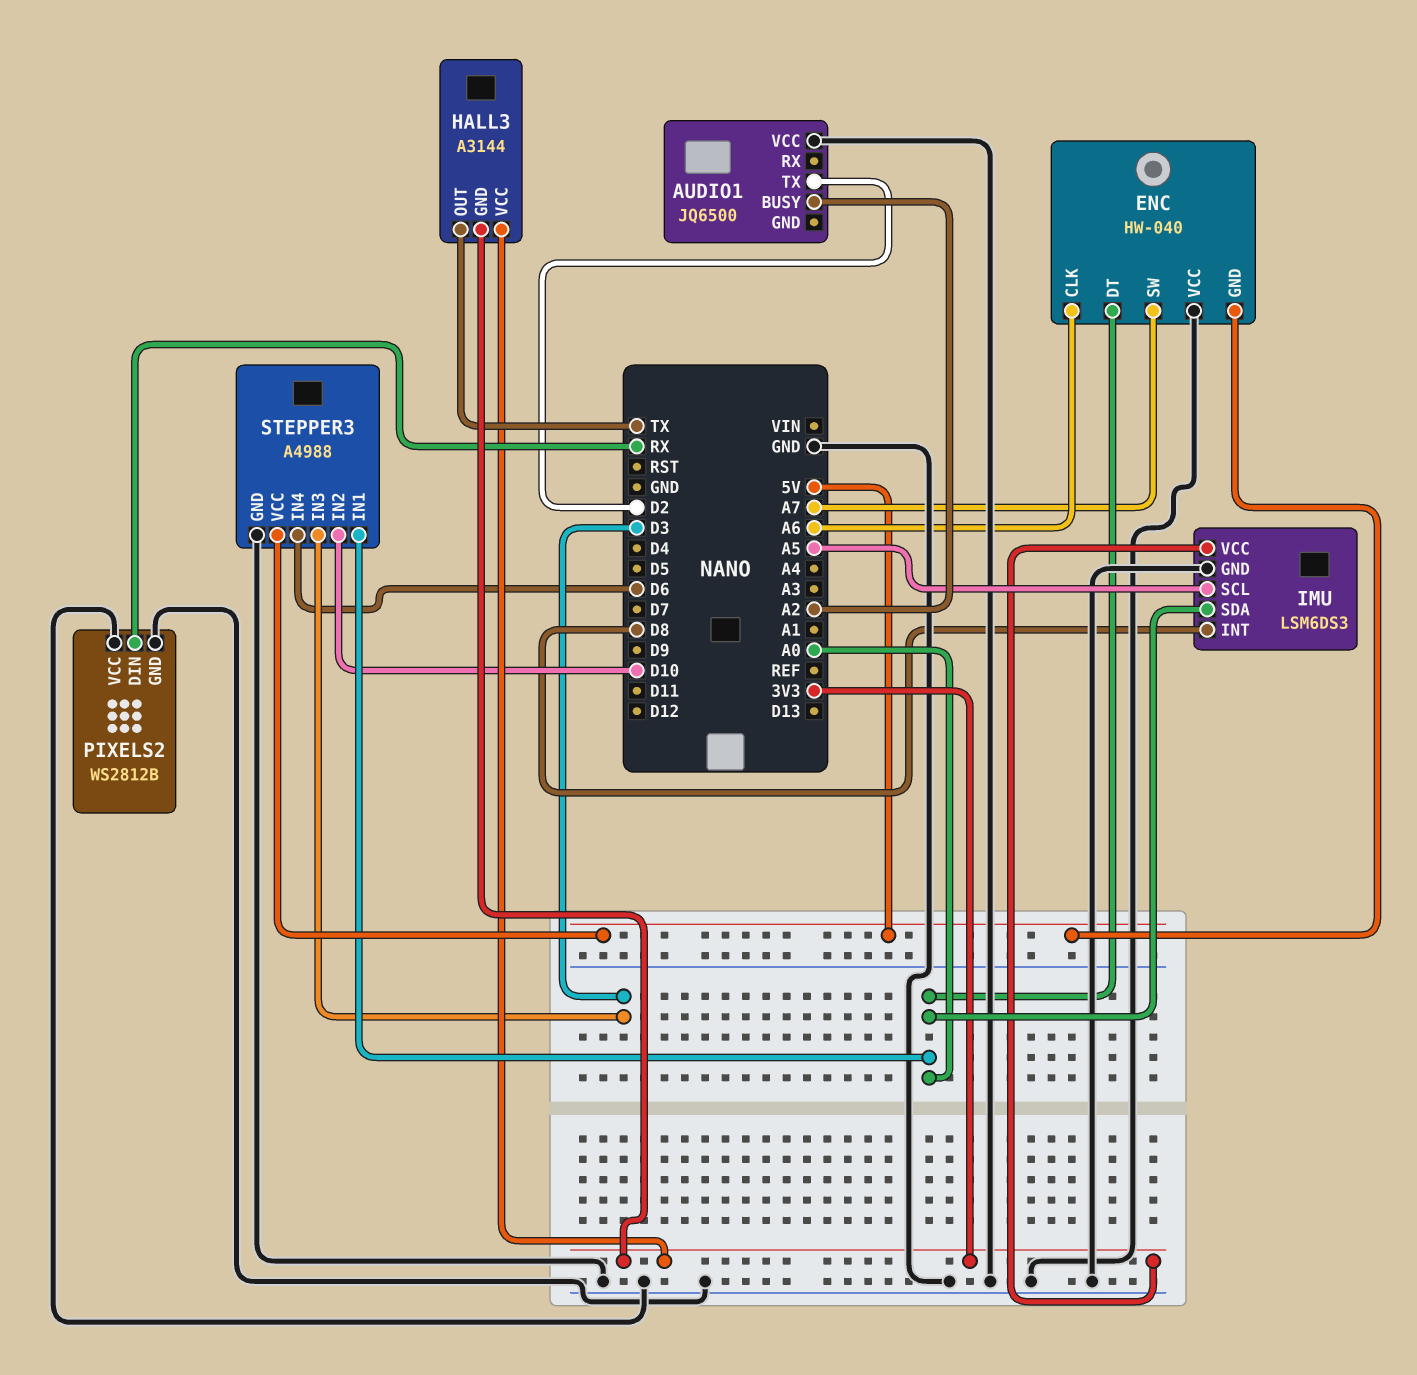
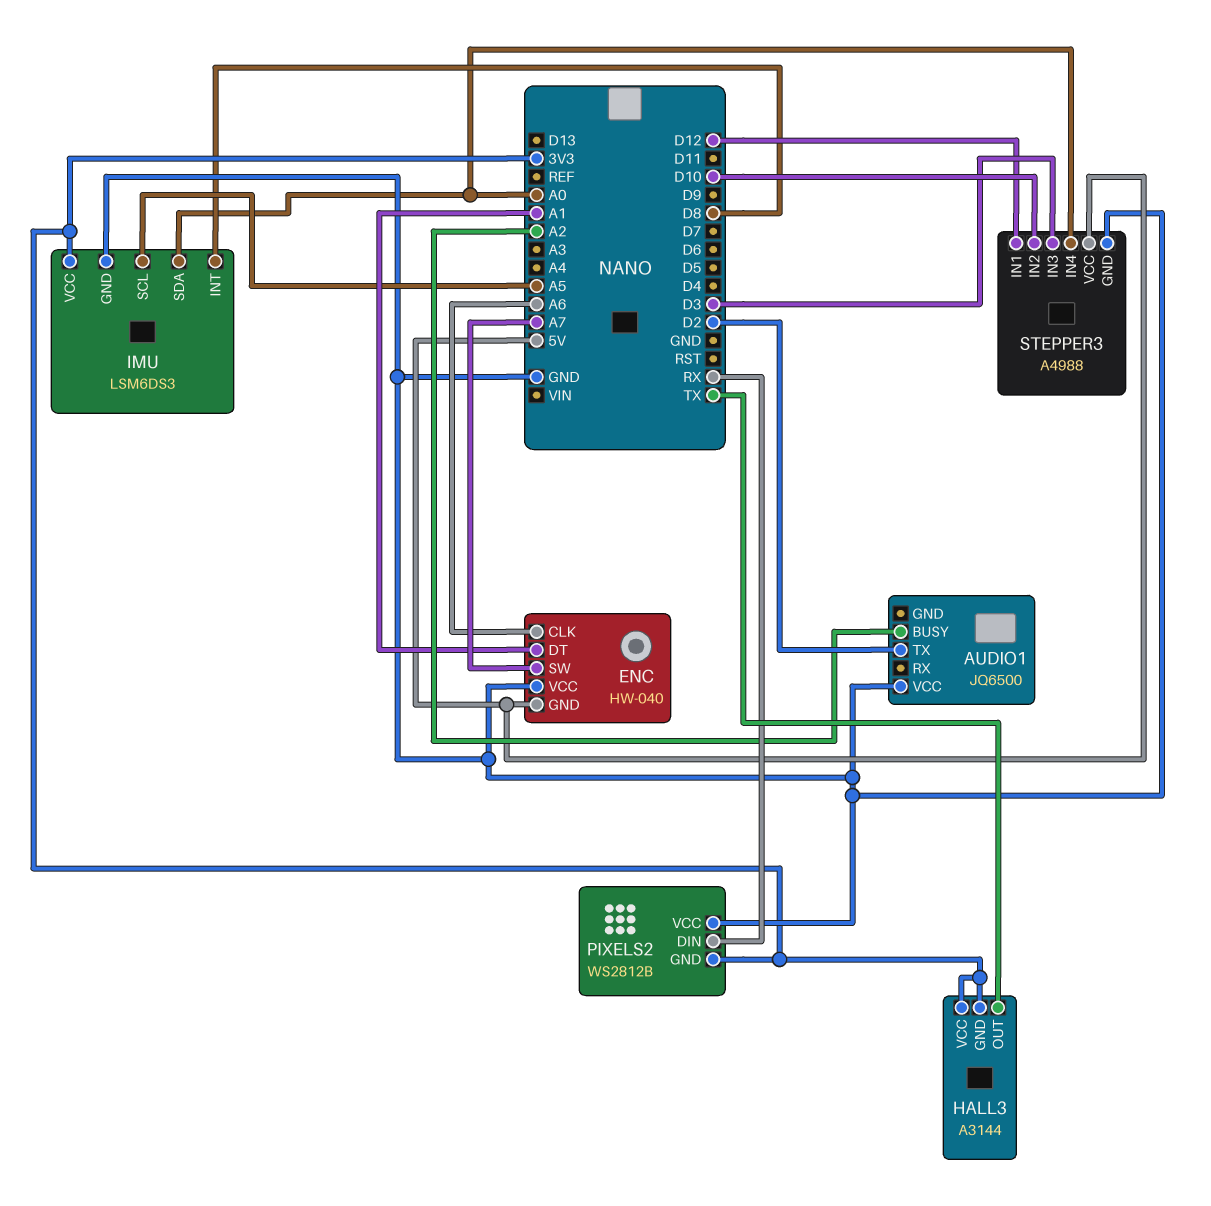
ENC pin DT: A0 -> A1
PIXELS2 pin GND: GND -> 3V3
STEPPER3 pin IN1: A0 -> D12
STEPPER3 pin IN4: D6 -> A0

